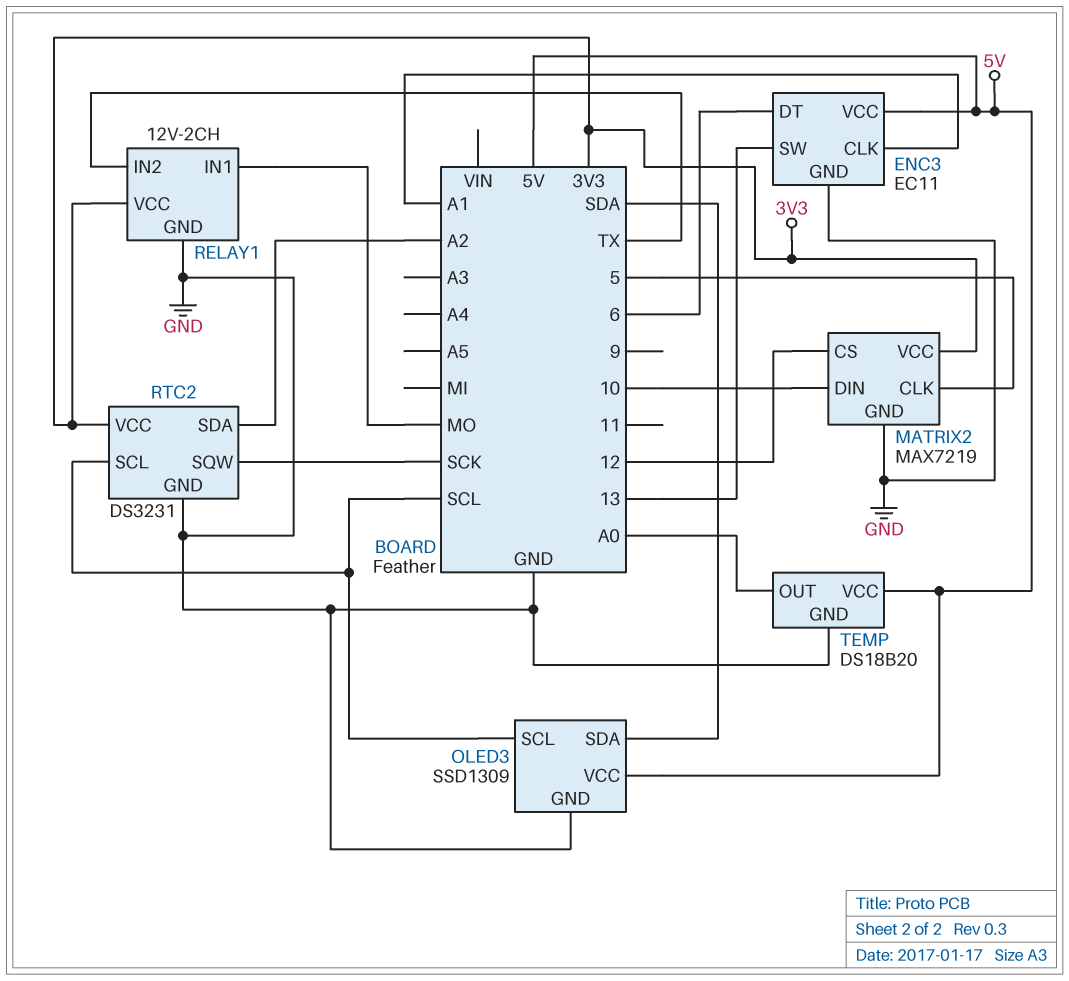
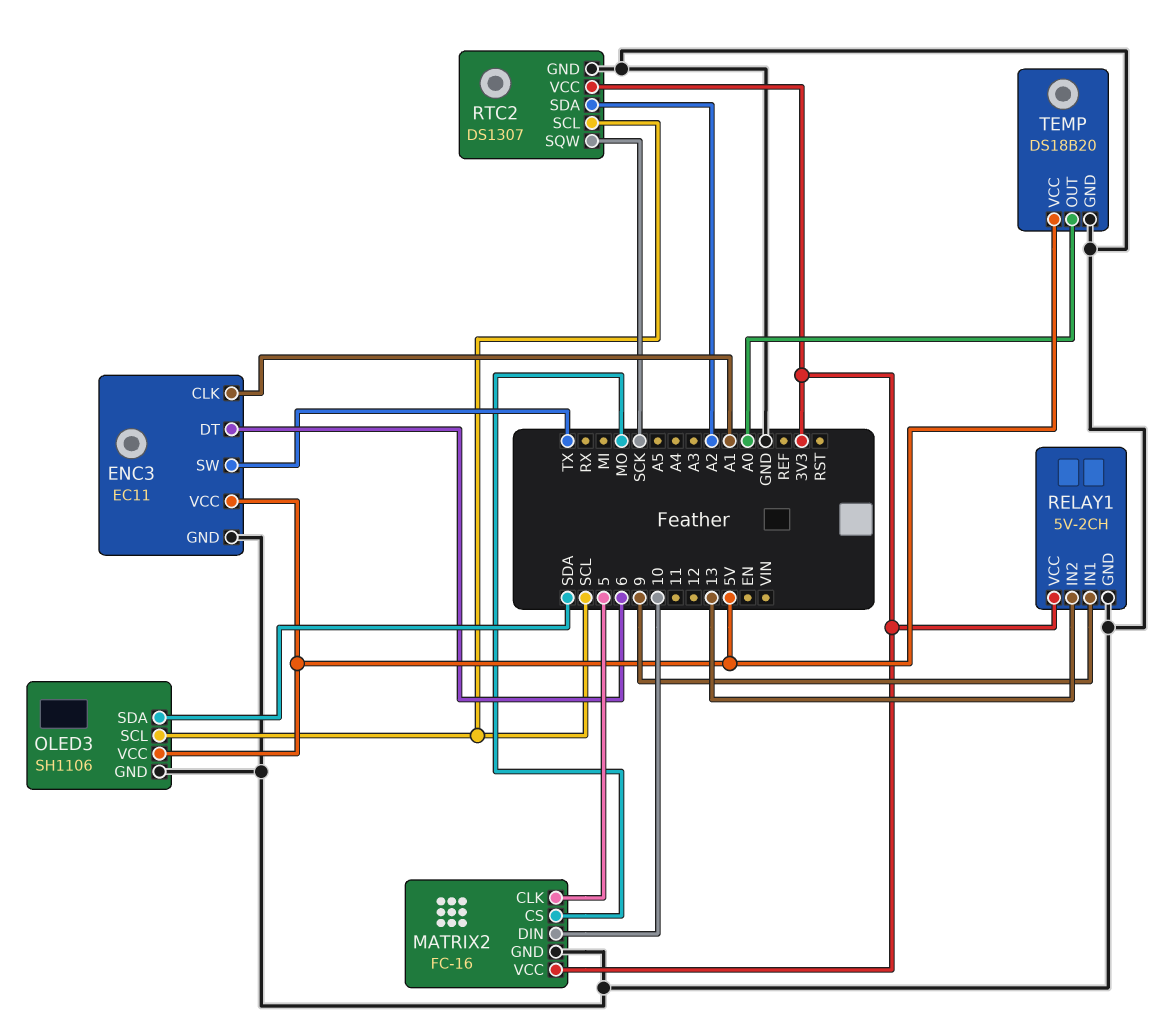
ENC3 pin SW: 13 -> TX
MATRIX2: MAX7219 -> FC-16
MATRIX2 pin CS: 12 -> MO
OLED3: SSD1309 -> SH1106
RELAY1: 12V-2CH -> 5V-2CH
RELAY1 pin IN1: MO -> 9
RELAY1 pin IN2: TX -> 13
RTC2: DS3231 -> DS1307

